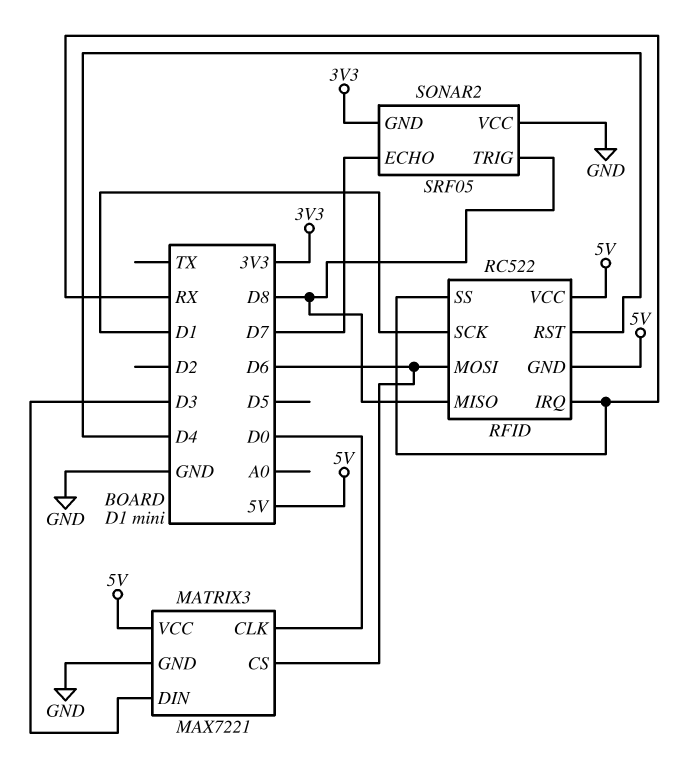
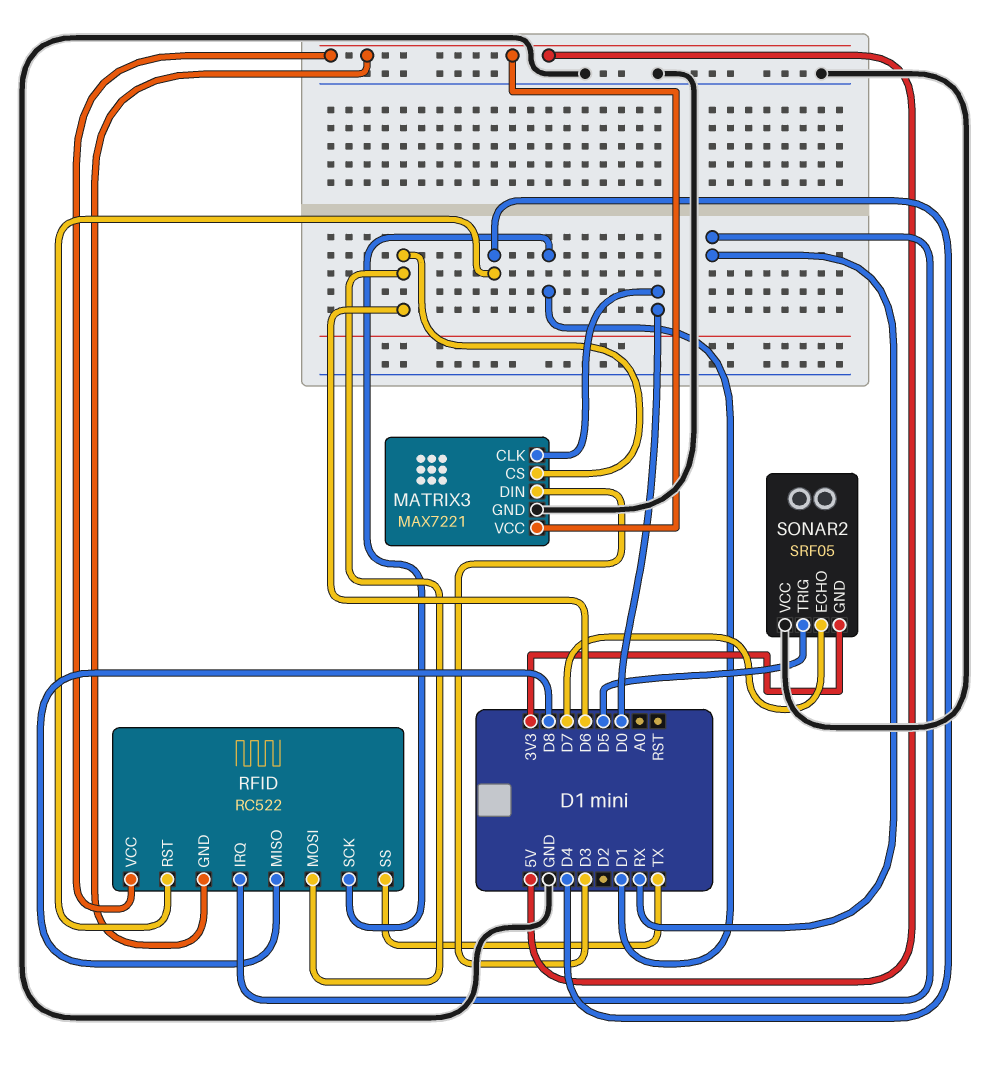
RFID pin SS: RX -> TX
SONAR2 pin TRIG: D8 -> D5

